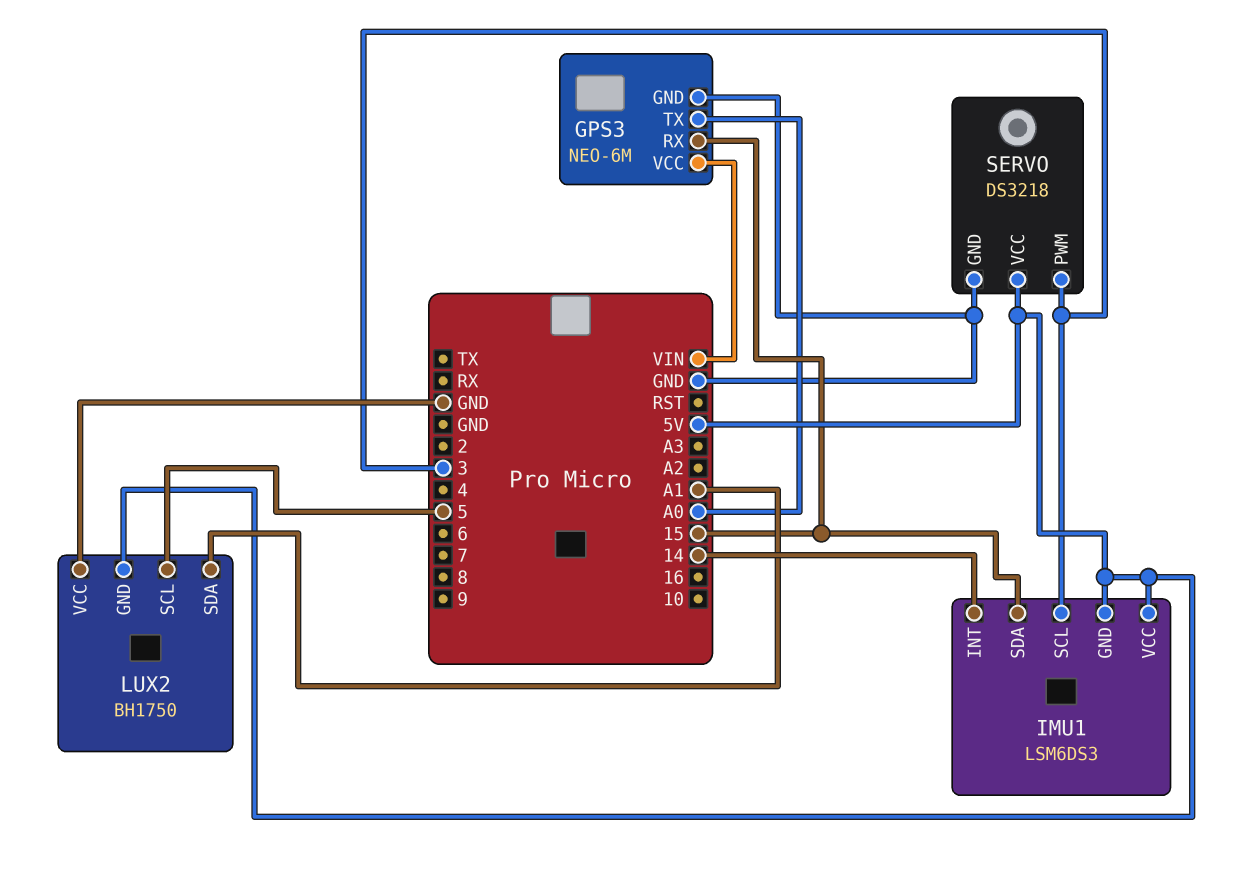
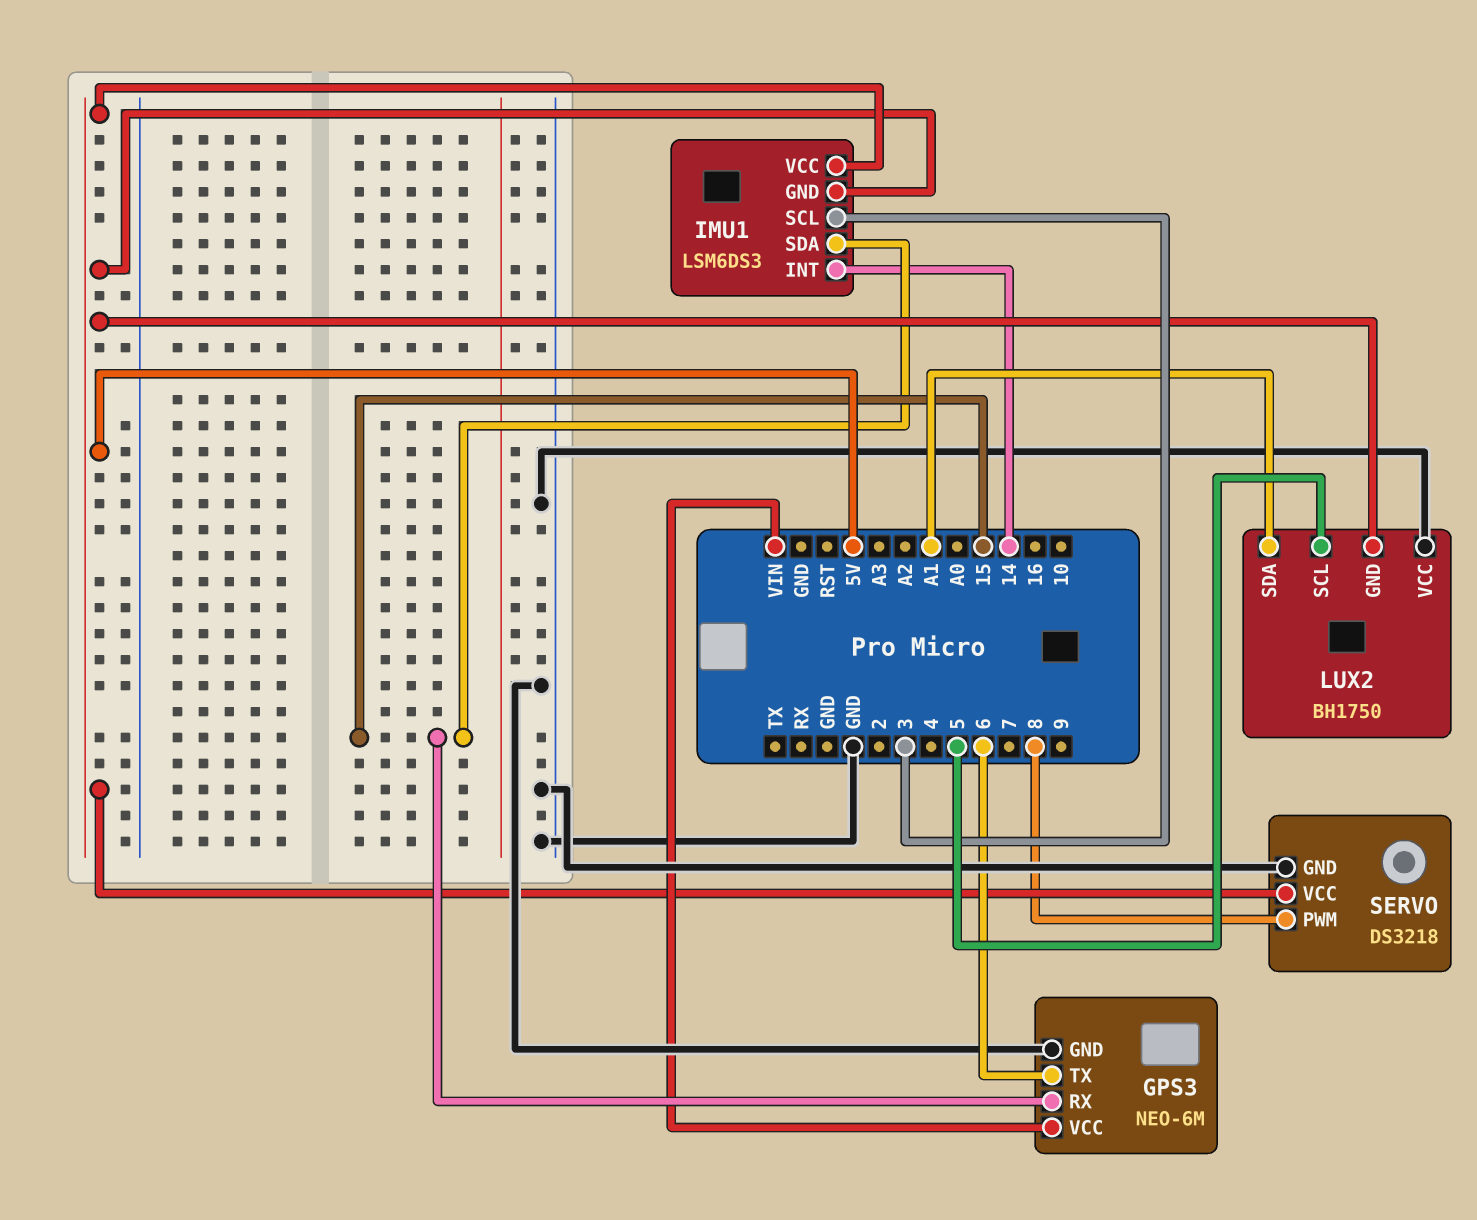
GPS3 pin TX: A0 -> 6
SERVO pin PWM: 3 -> 8

